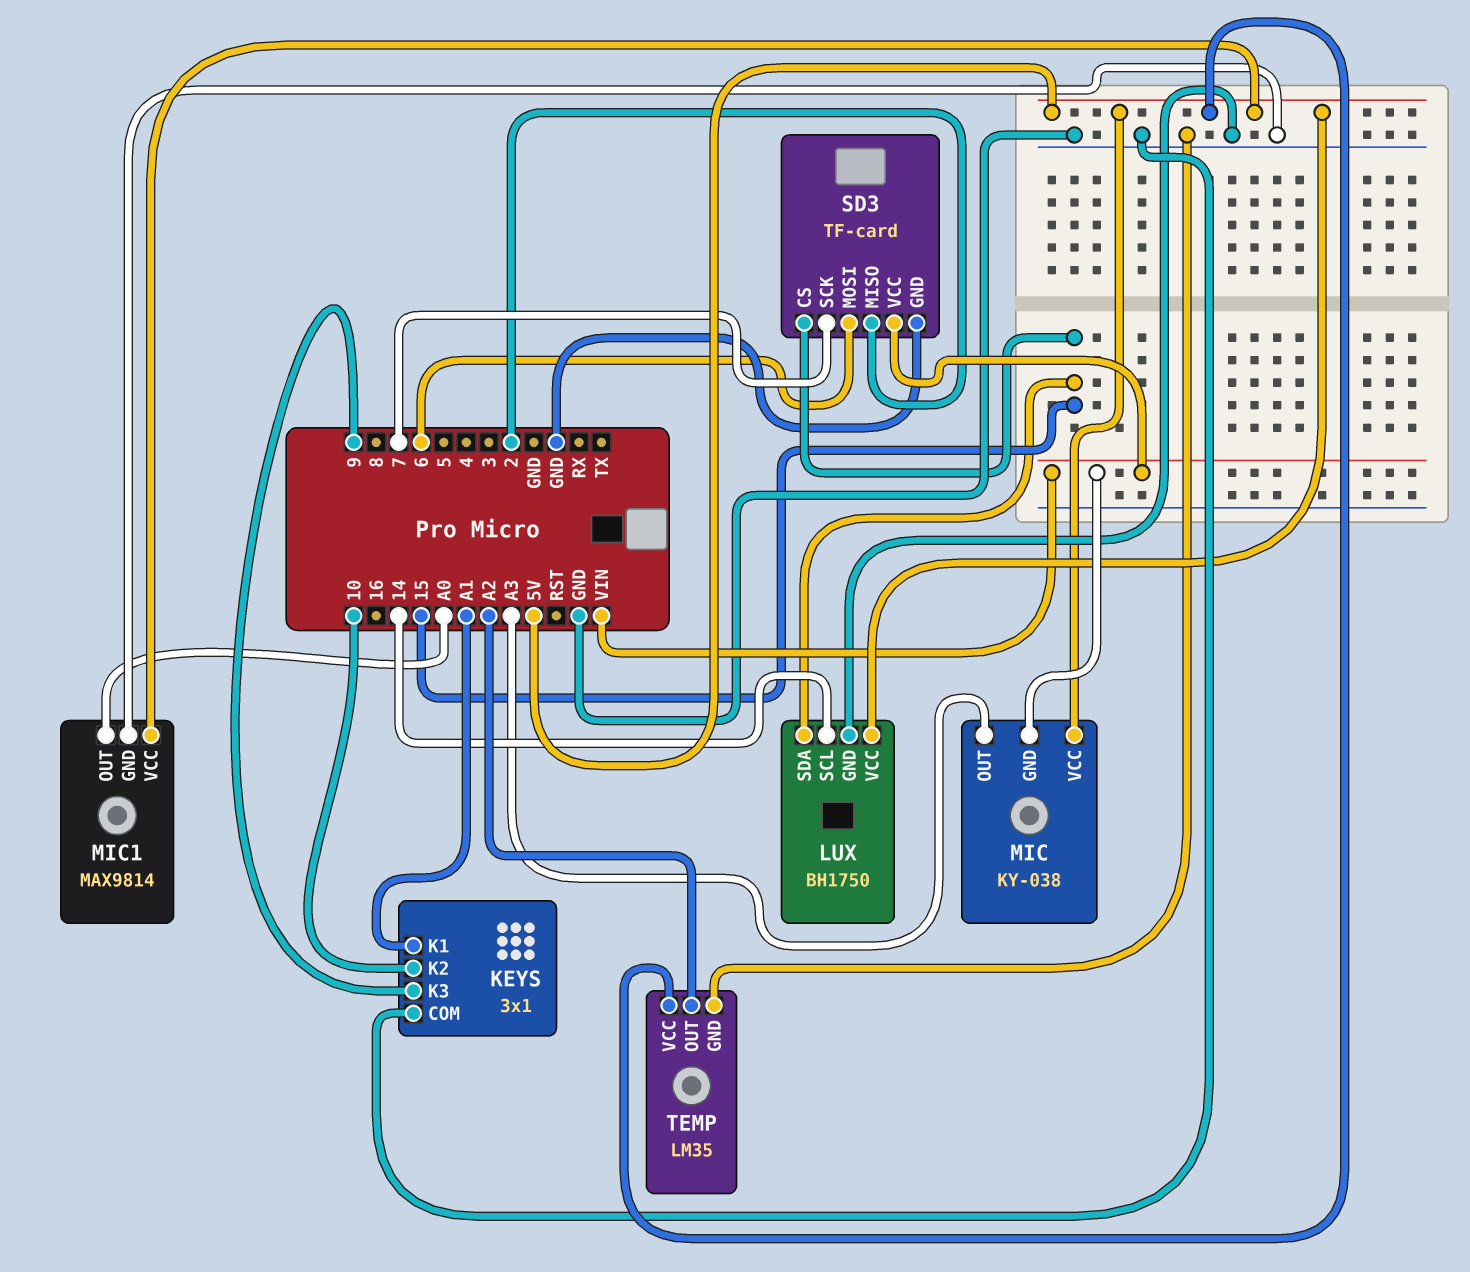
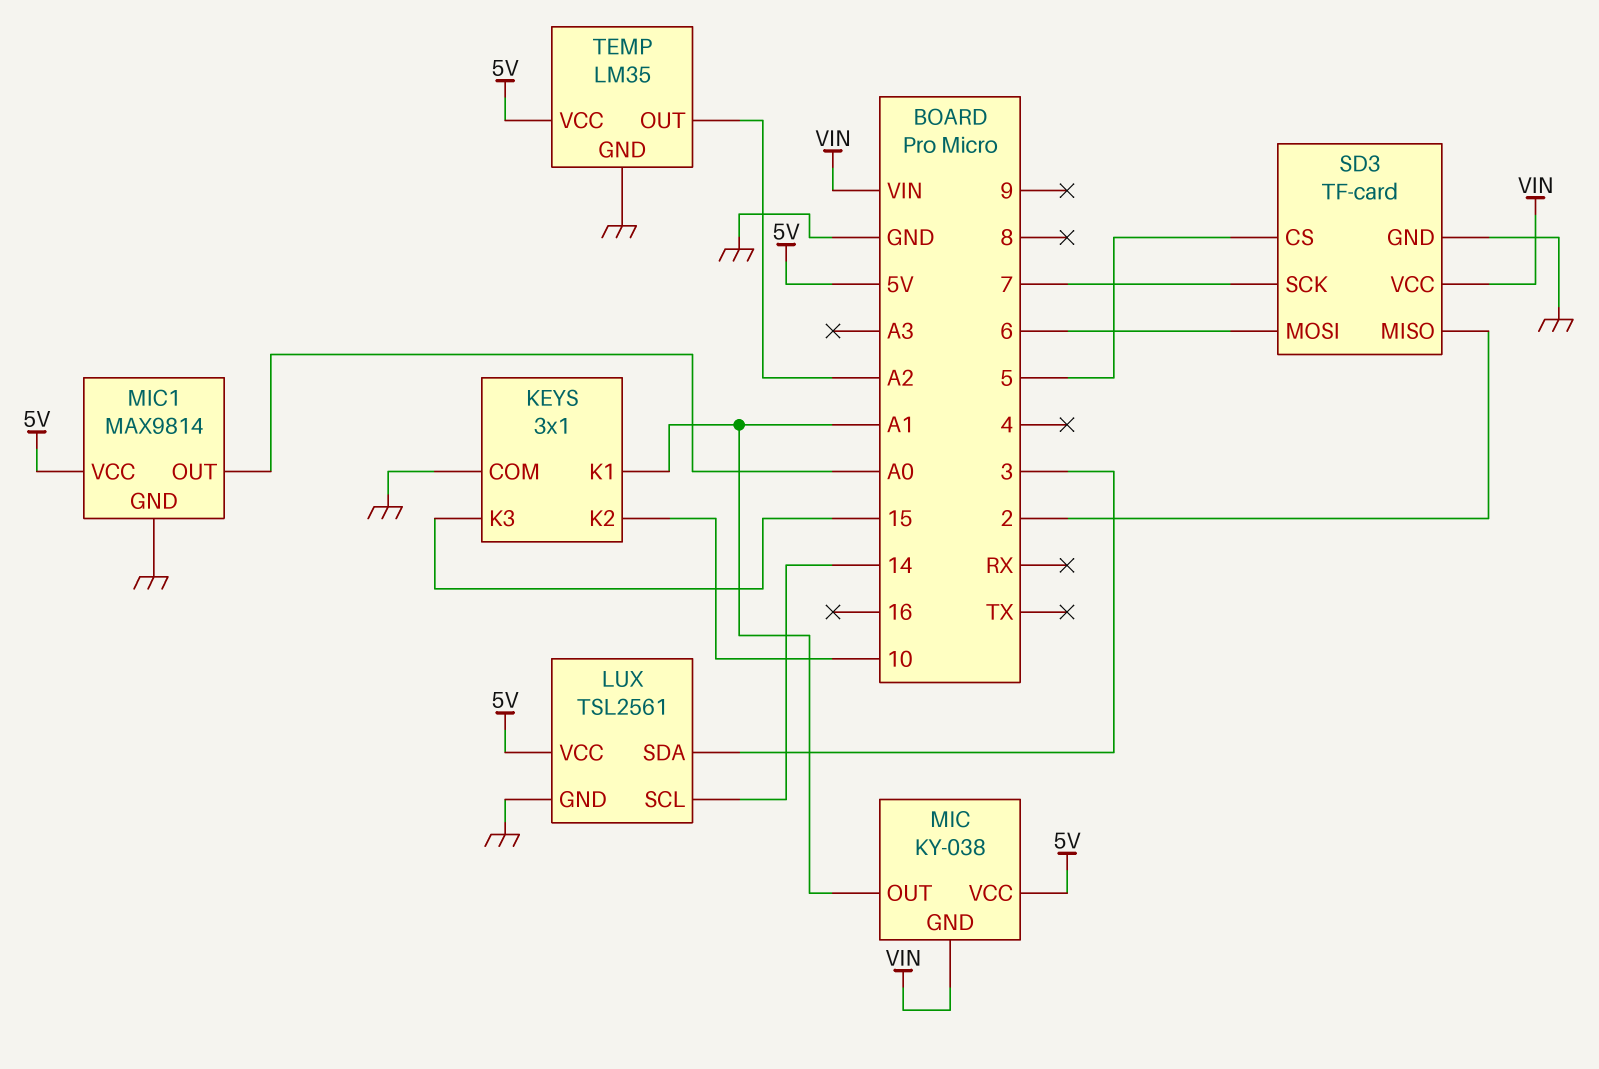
KEYS pin K3: 9 -> 15
LUX: BH1750 -> TSL2561
LUX pin SDA: 15 -> 3
MIC pin OUT: A3 -> A1
SD3 pin CS: 15 -> 5

